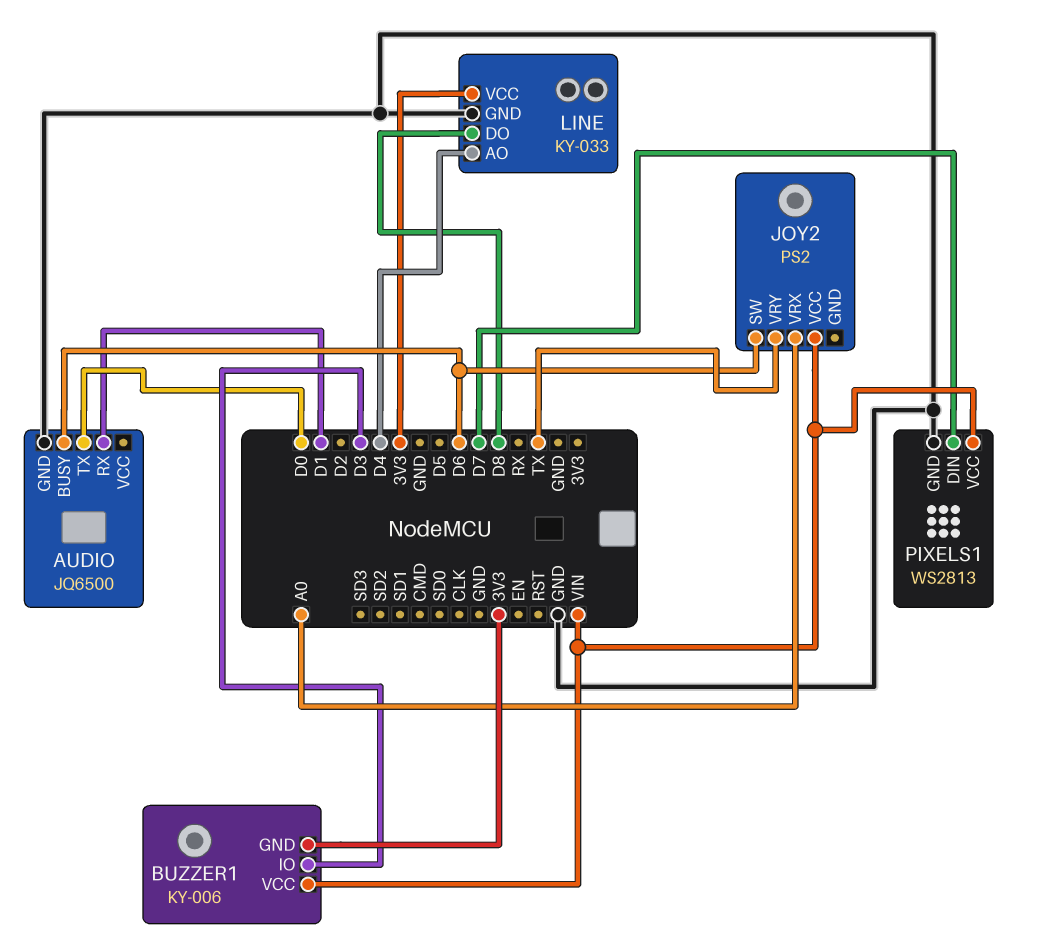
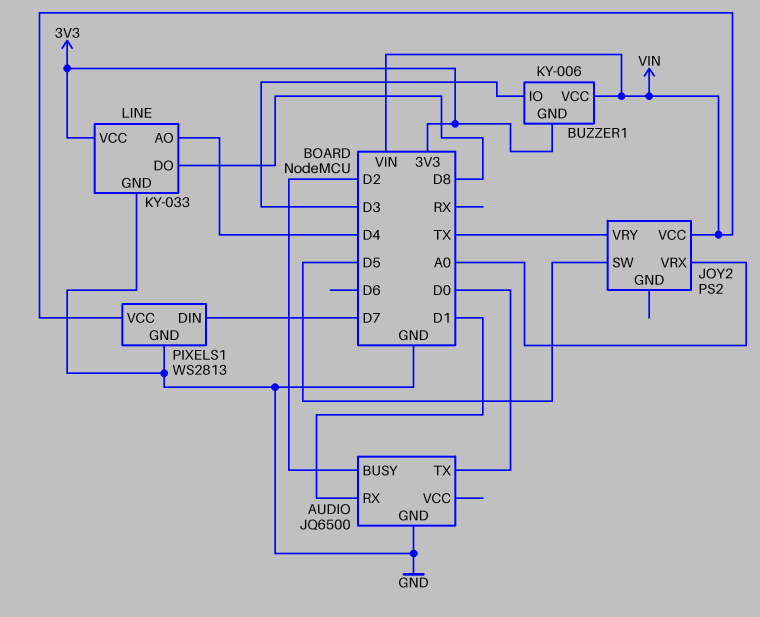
AUDIO pin BUSY: D6 -> D2
JOY2 pin SW: D6 -> D5

